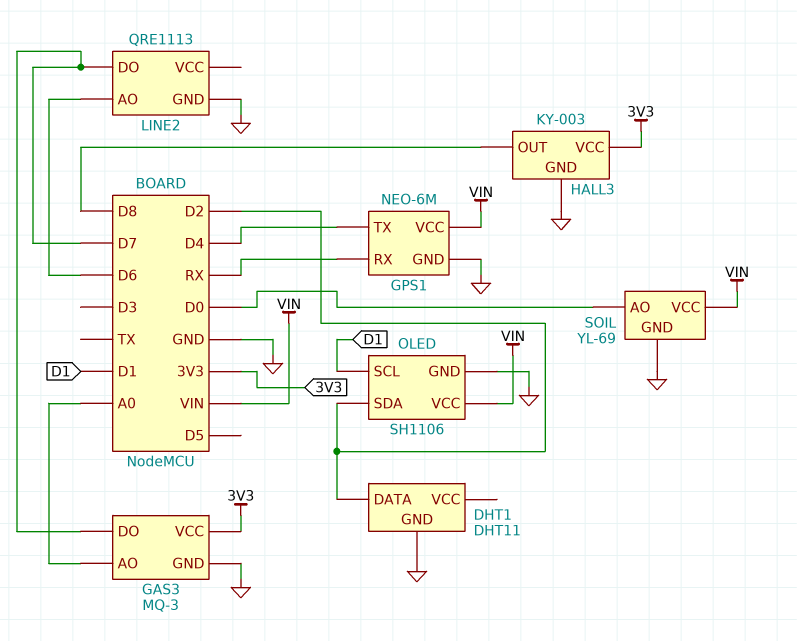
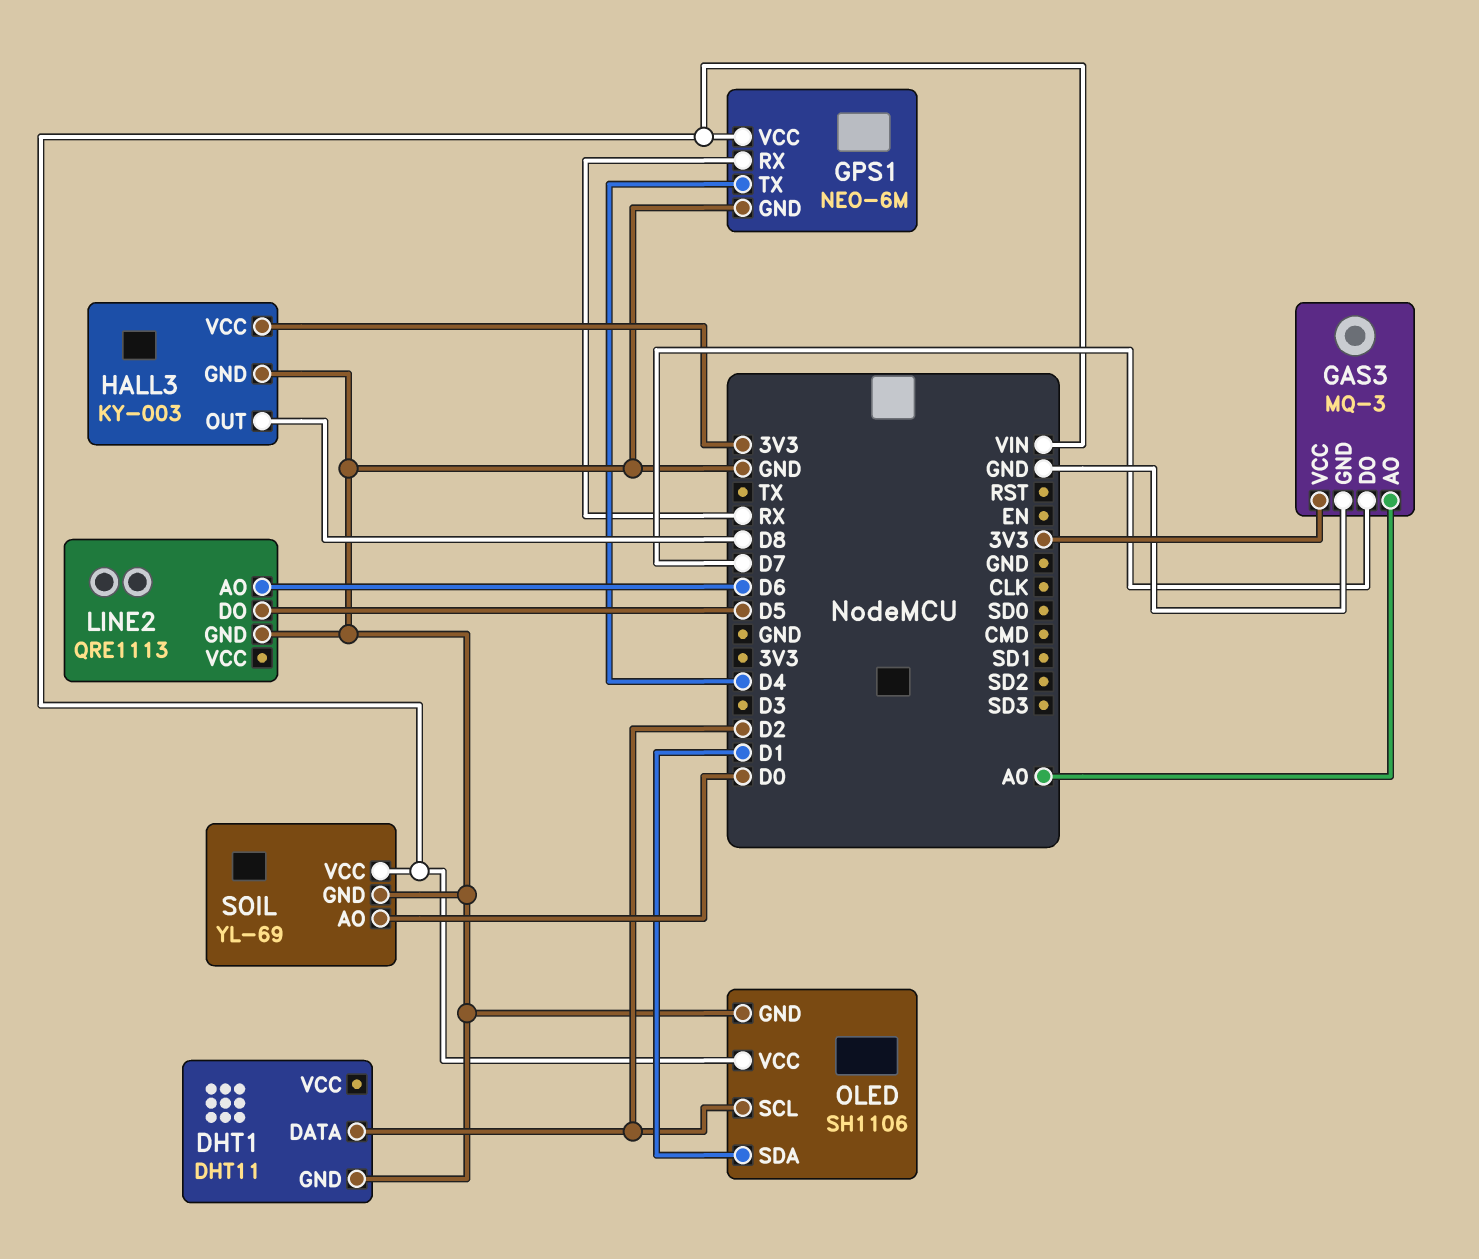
LINE2 pin DO: D7 -> D5
OLED pin SCL: D1 -> D2
OLED pin SDA: D2 -> D1

